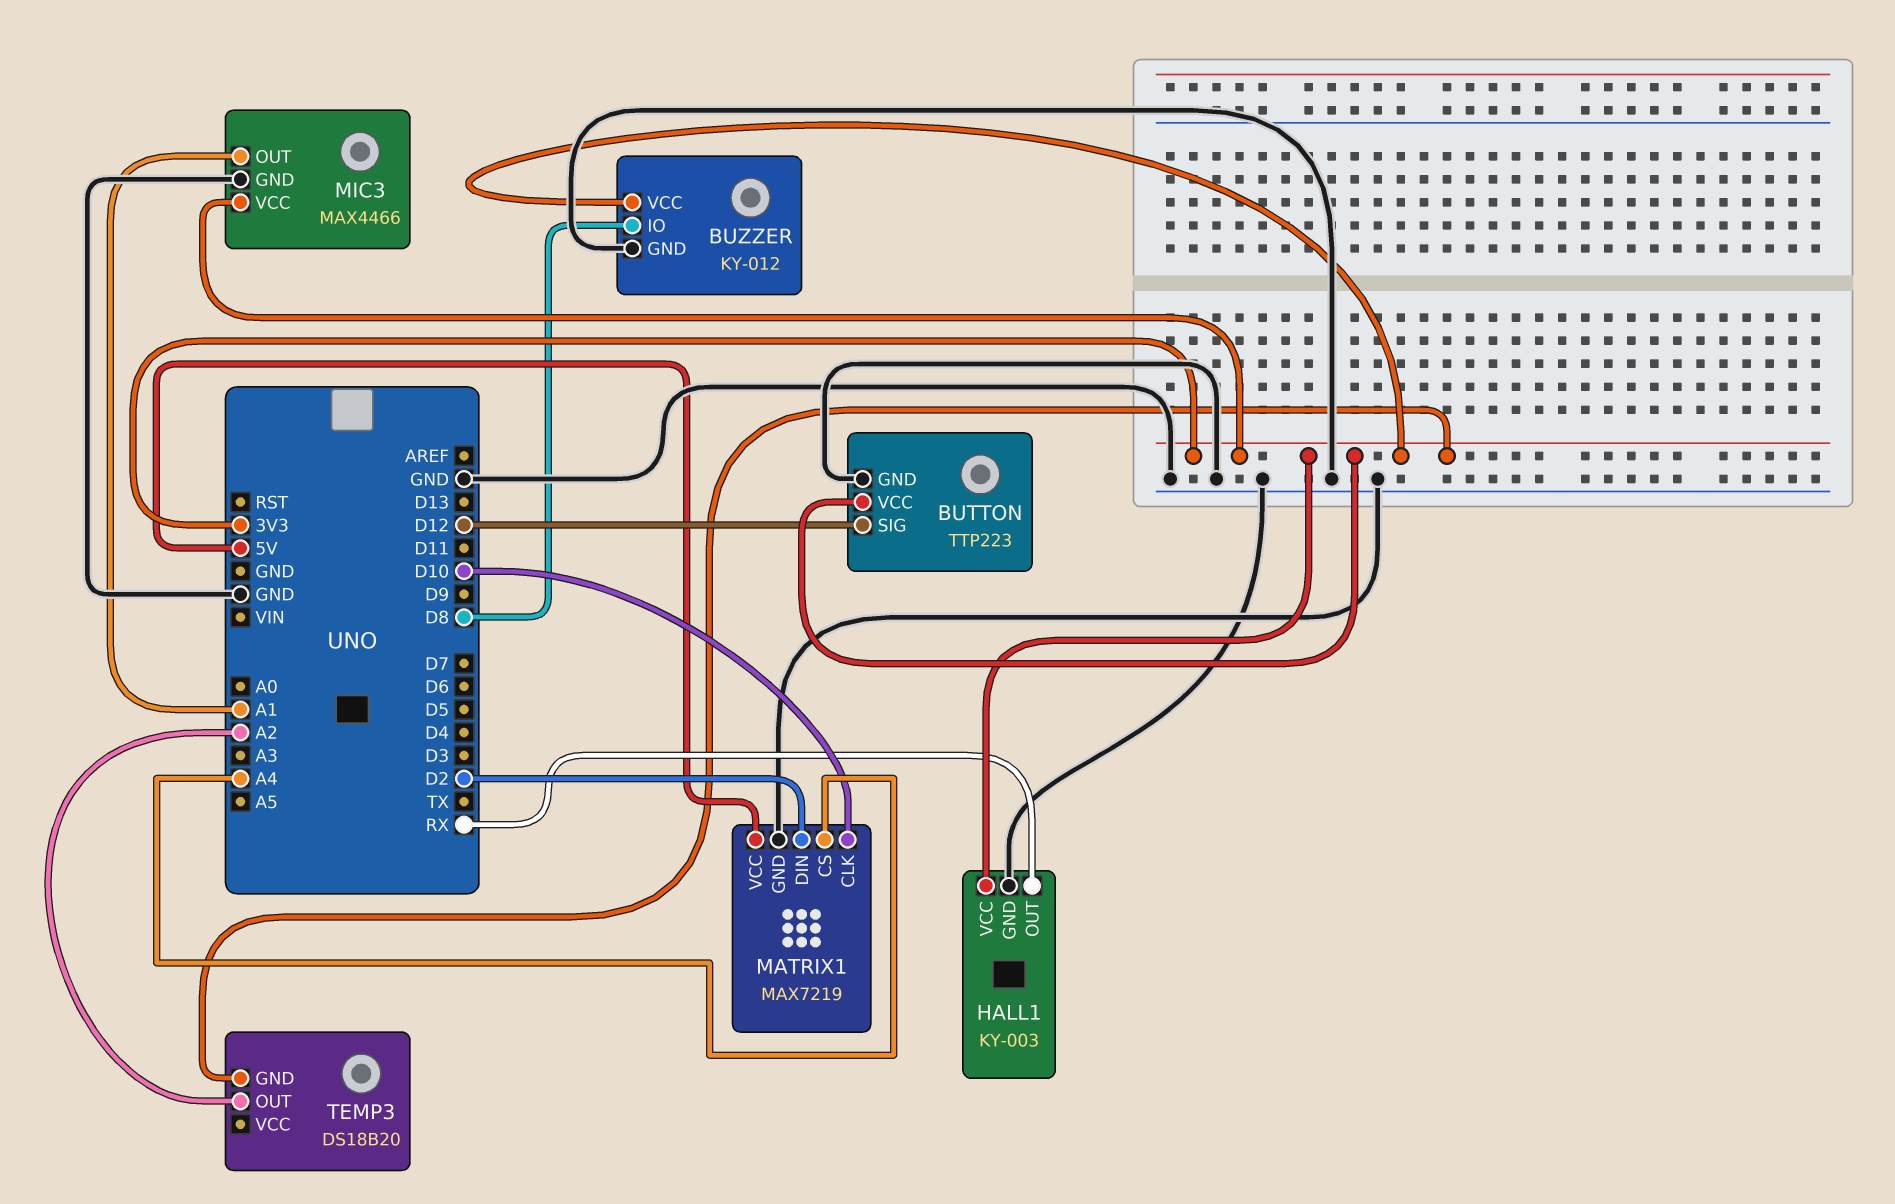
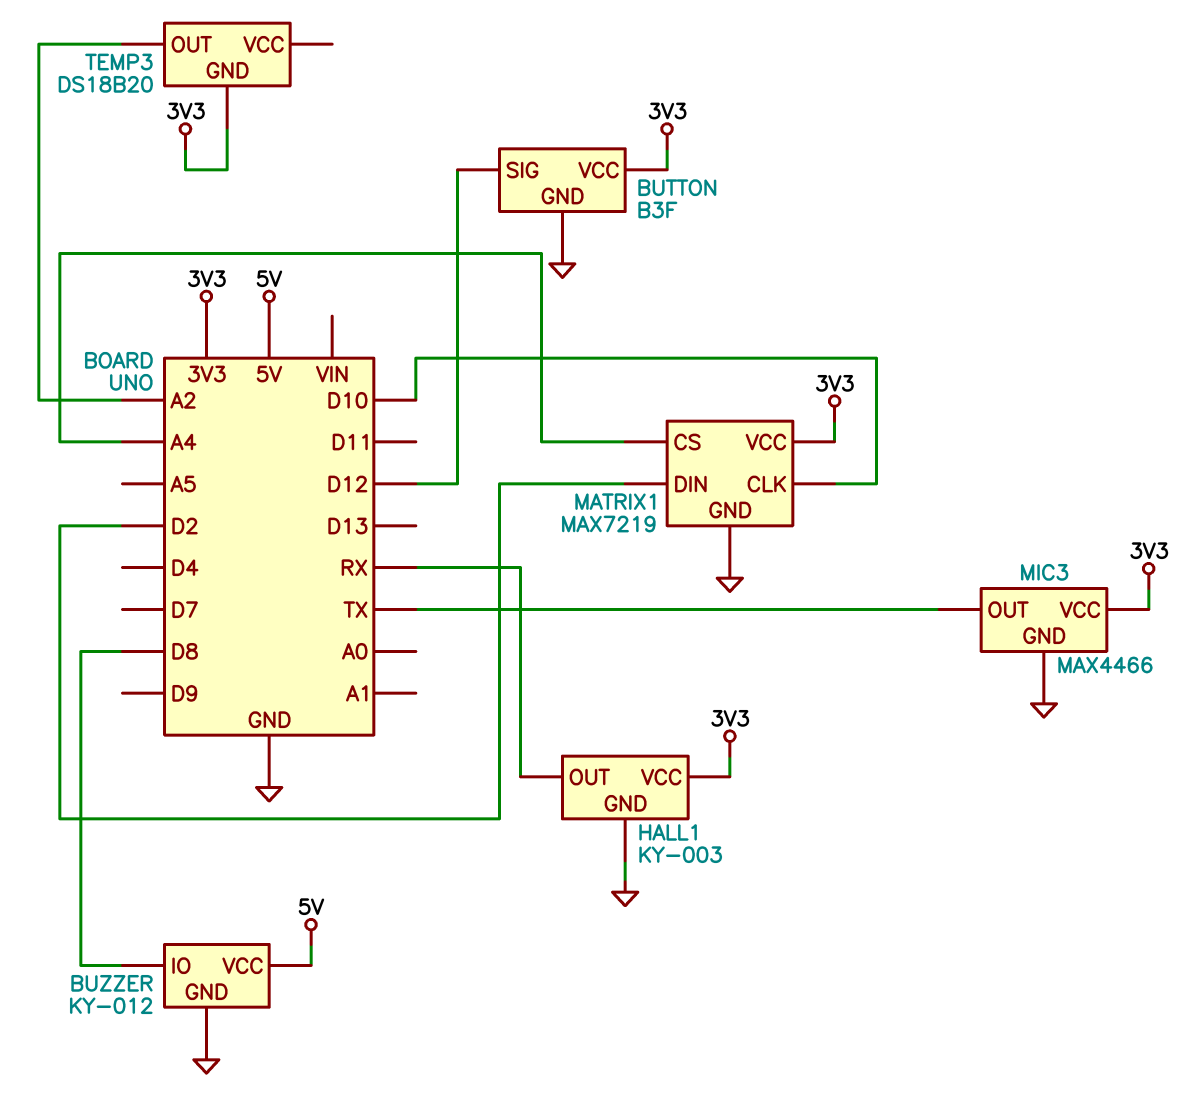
BUTTON: TTP223 -> B3F
BUZZER pin VCC: 3V3 -> 5V
MATRIX1 pin VCC: 5V -> 3V3
MIC3 pin OUT: A1 -> TX

